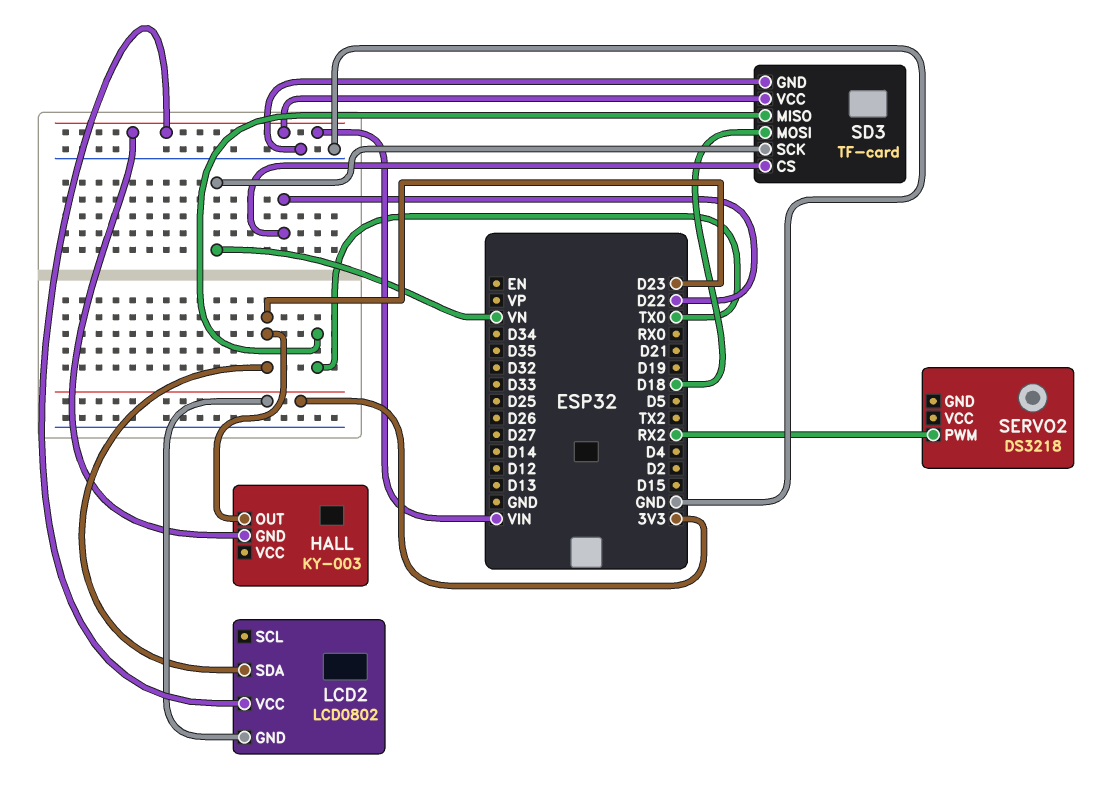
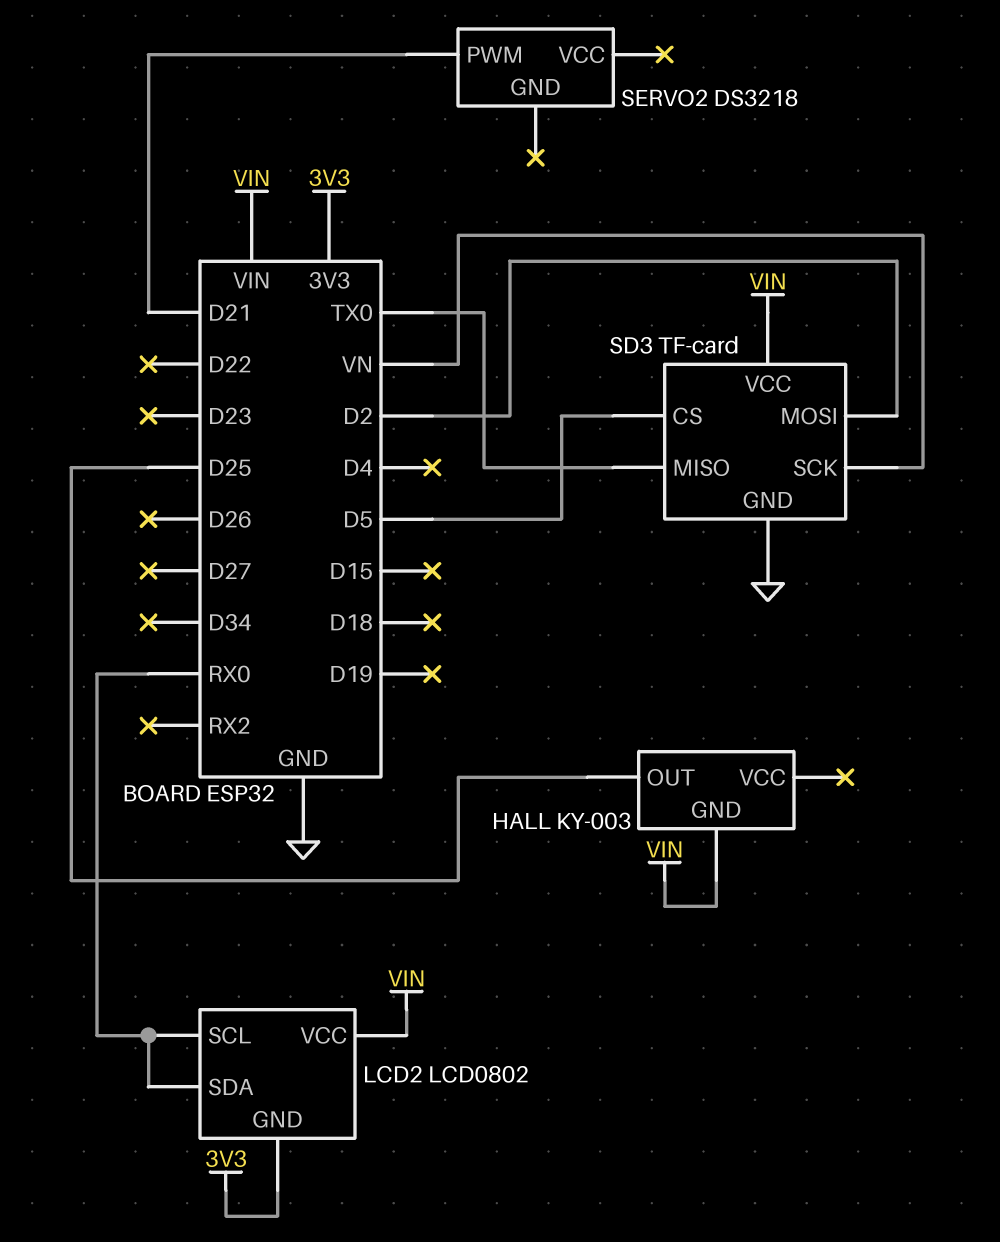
HALL pin OUT: D23 -> D25
LCD2 pin SCL: none -> RX0
LCD2 pin SDA: D23 -> RX0
SD3 pin CS: D22 -> D5
SD3 pin MOSI: D18 -> D2
SERVO2 pin PWM: RX2 -> D21

